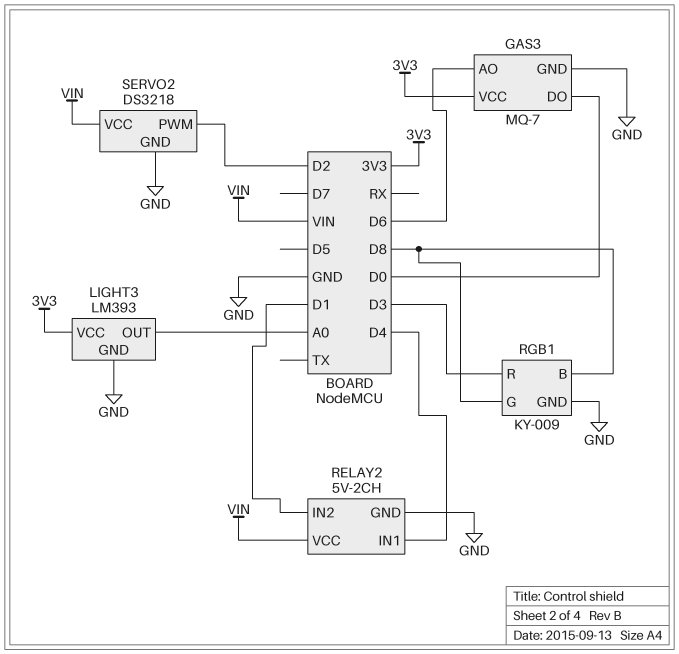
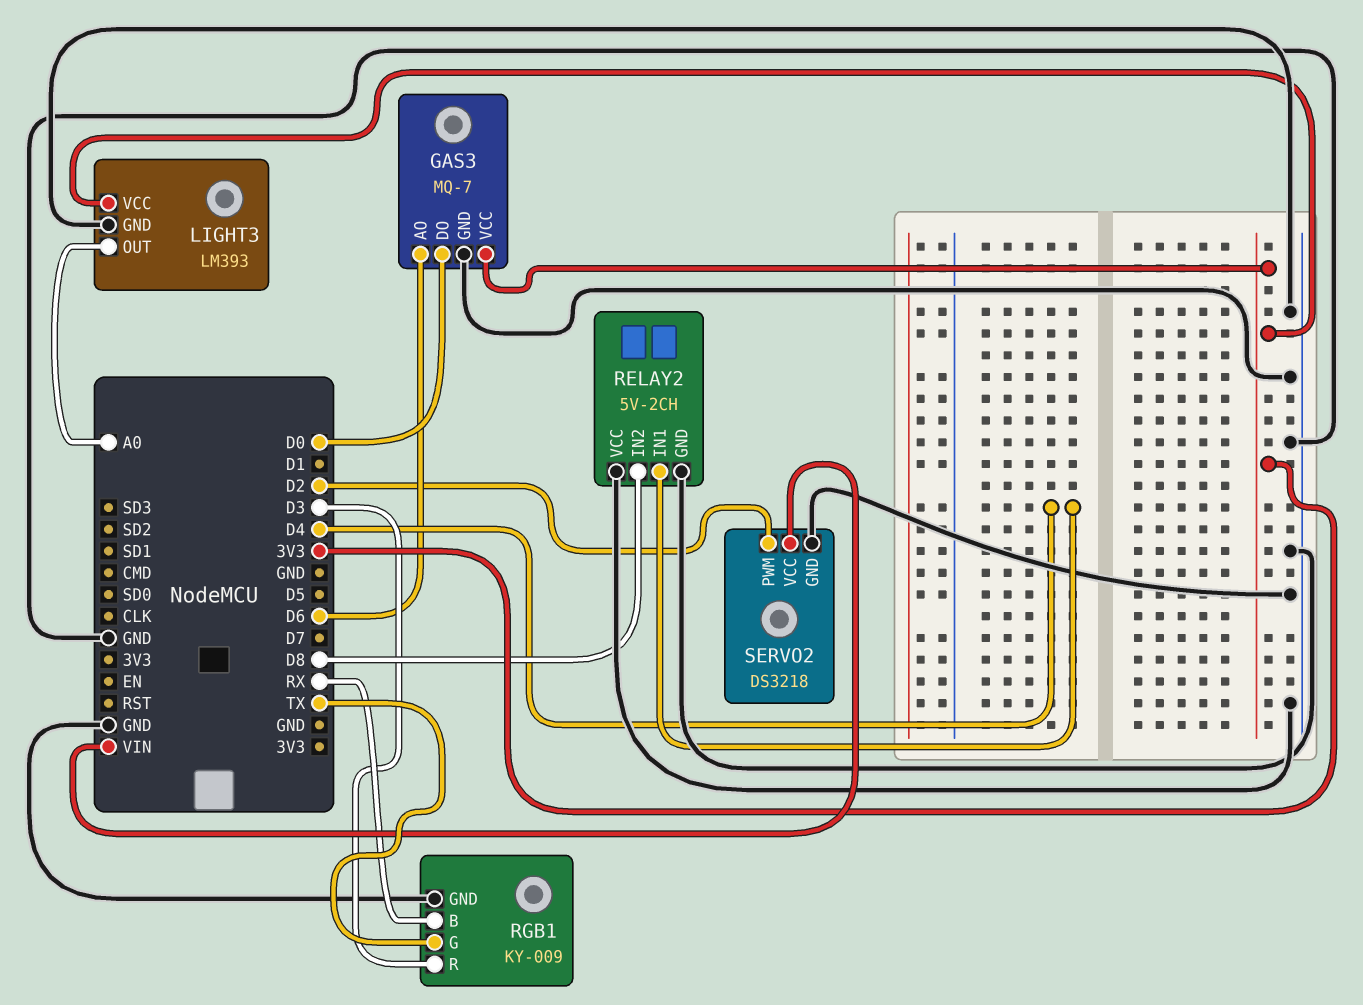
RELAY2 pin IN2: D1 -> D8
RELAY2 pin VCC: VIN -> GND
RGB1 pin B: D8 -> RX
RGB1 pin G: D8 -> TX

